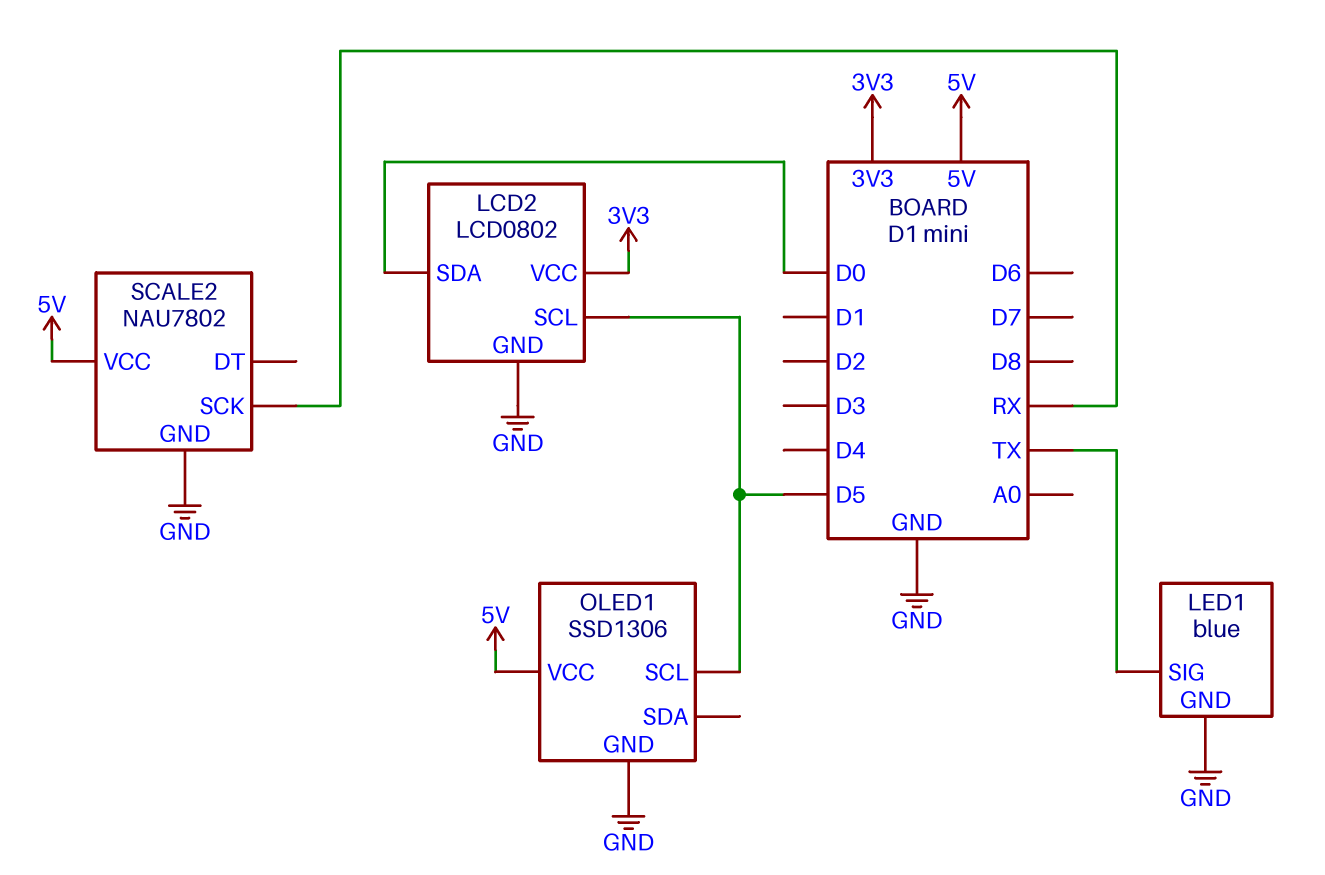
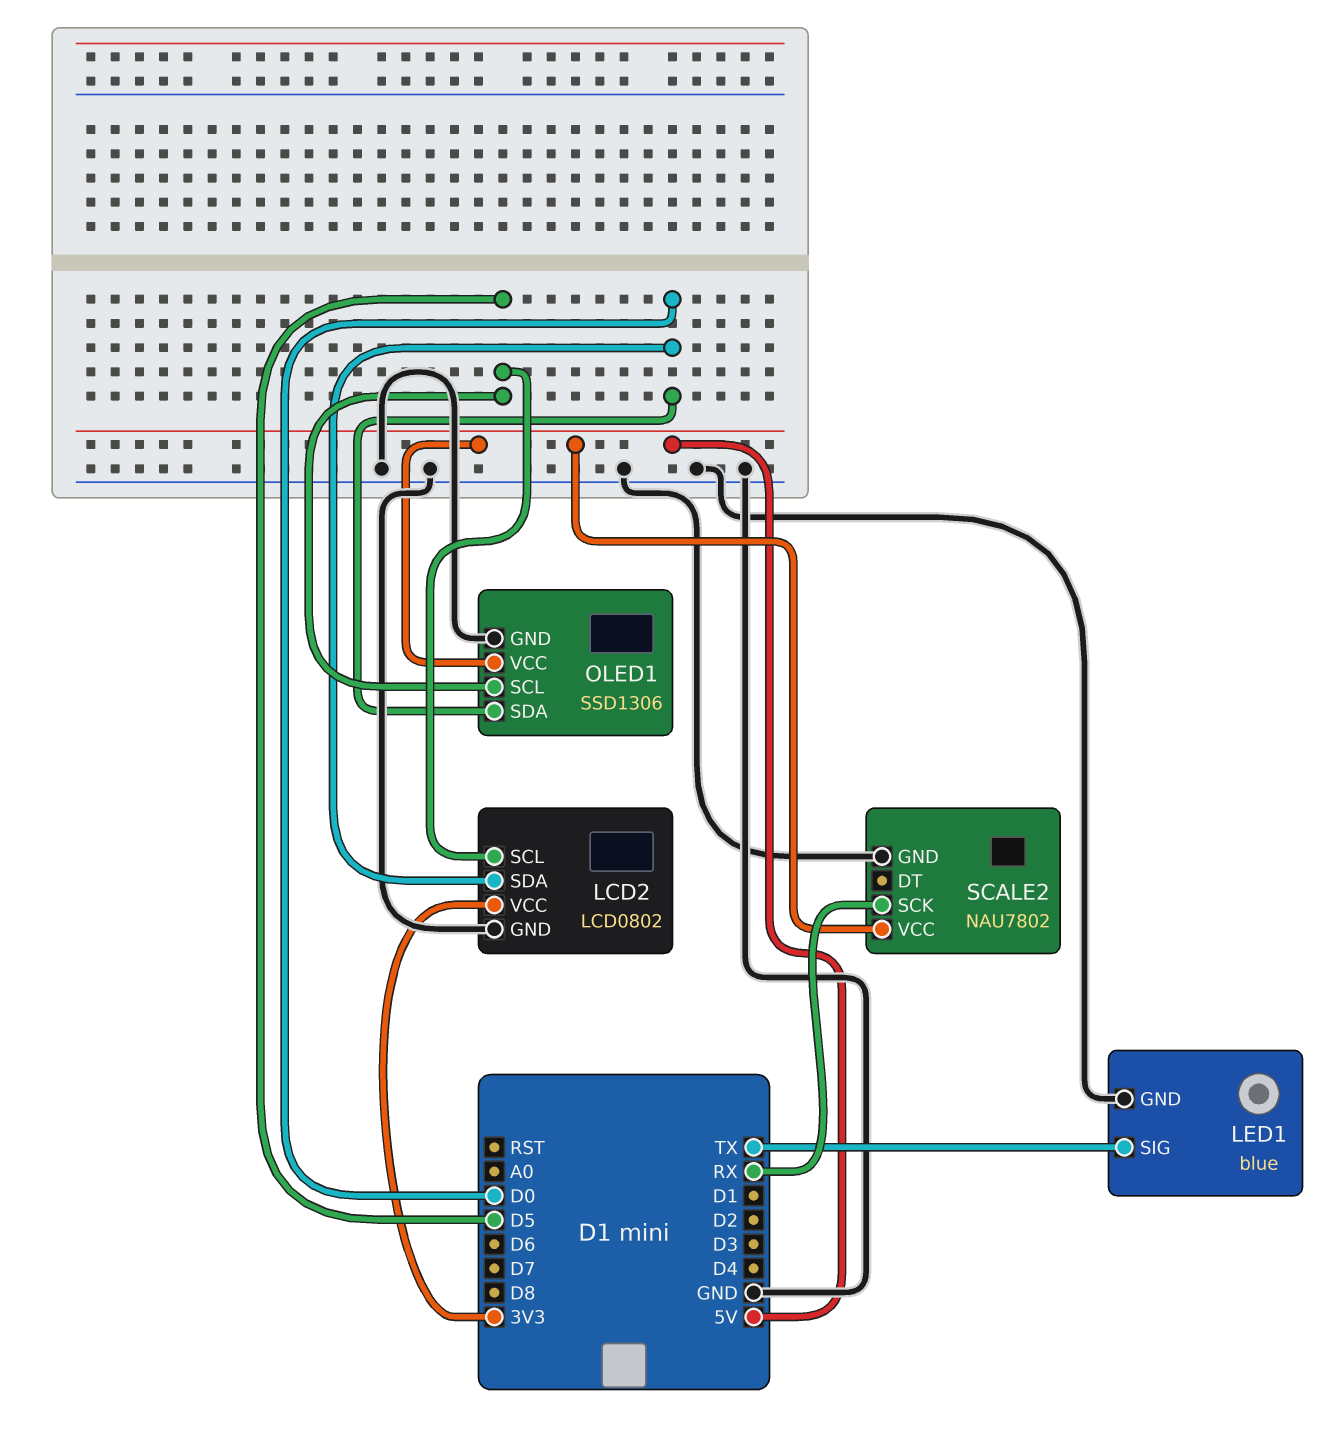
OLED1 pin SDA: none -> D0

